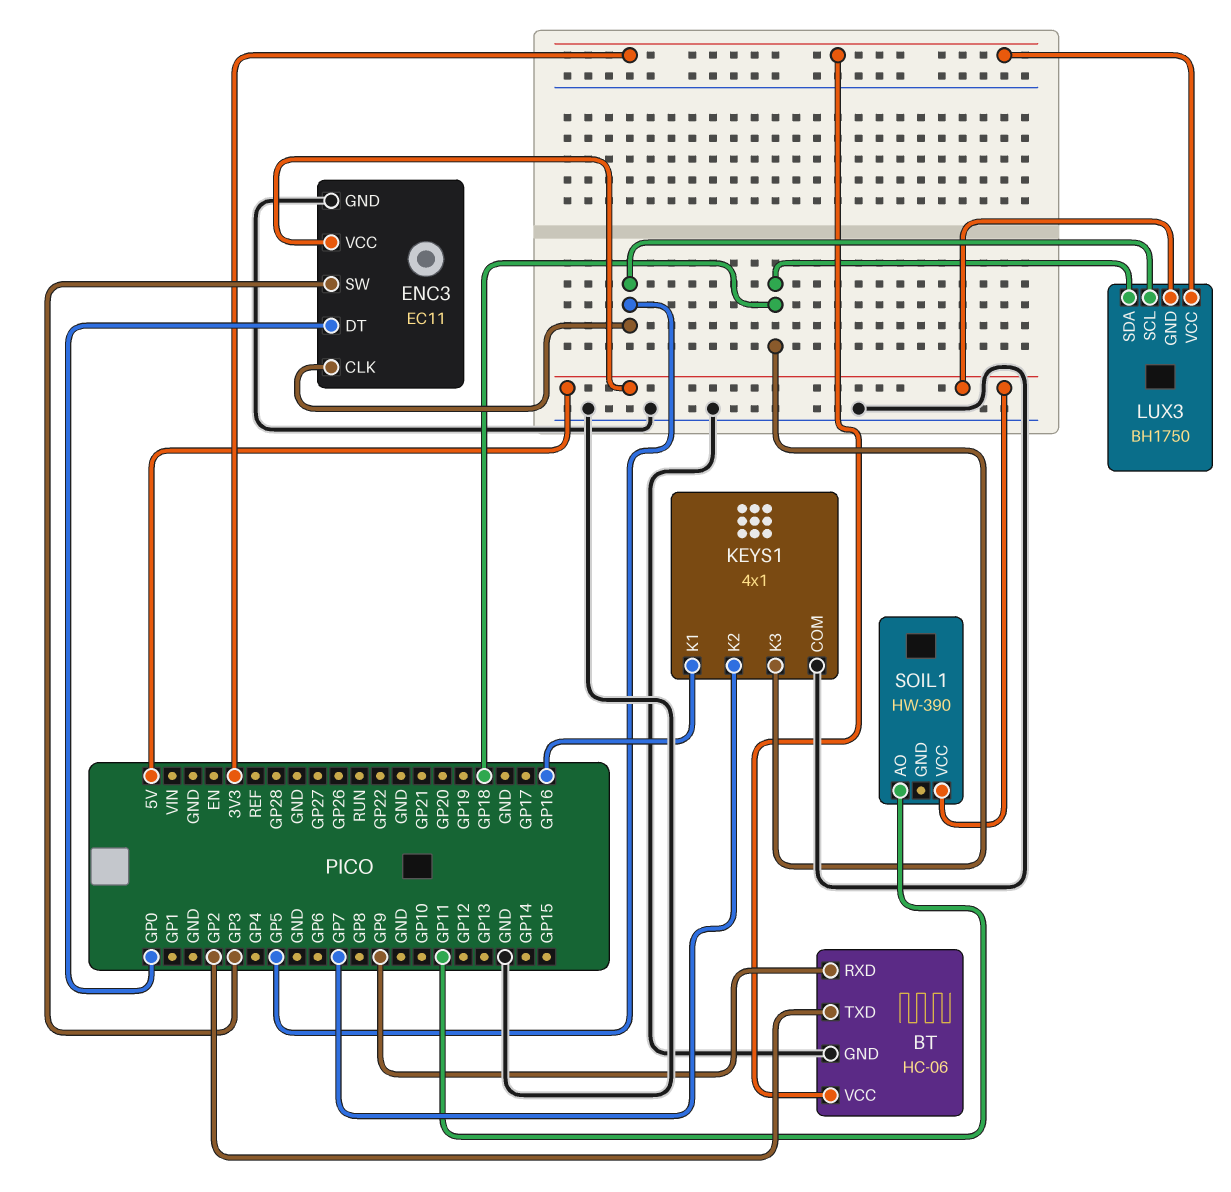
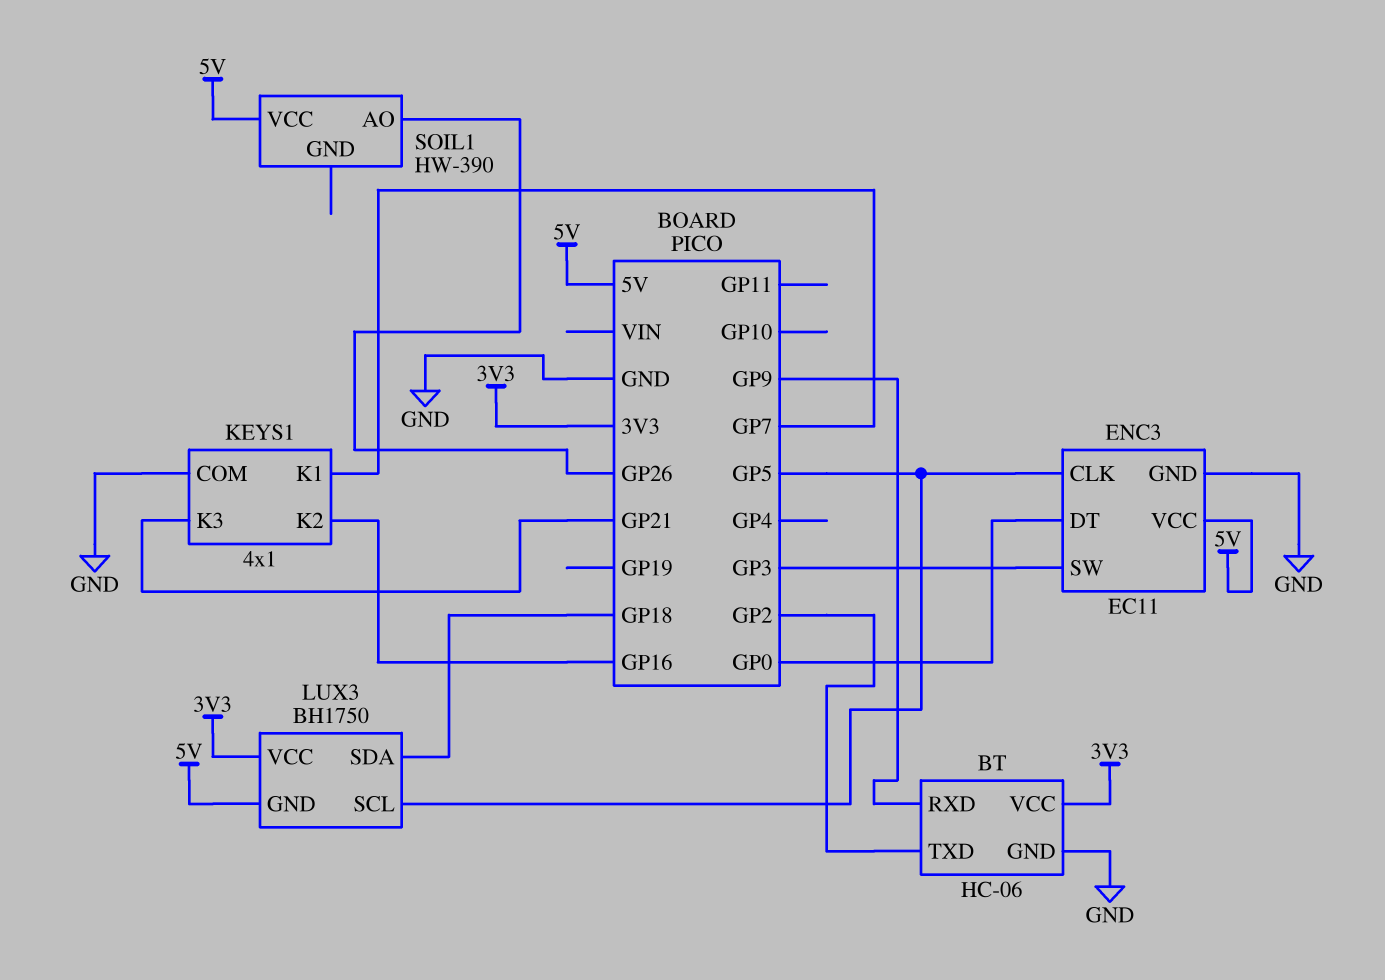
KEYS1 pin K1: GP16 -> GP7
KEYS1 pin K2: GP7 -> GP16
KEYS1 pin K3: GP18 -> GP21
SOIL1 pin AO: GP11 -> GP26

